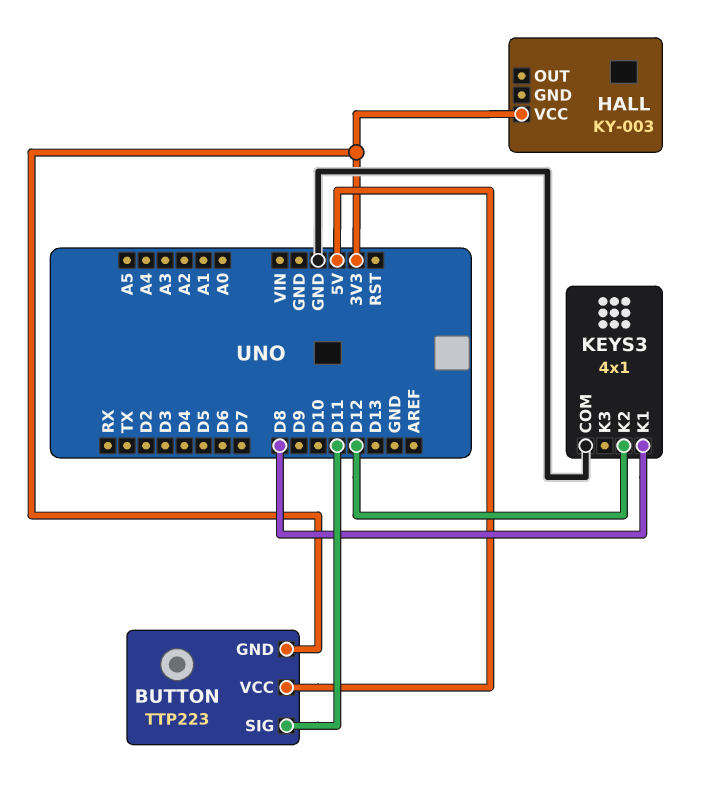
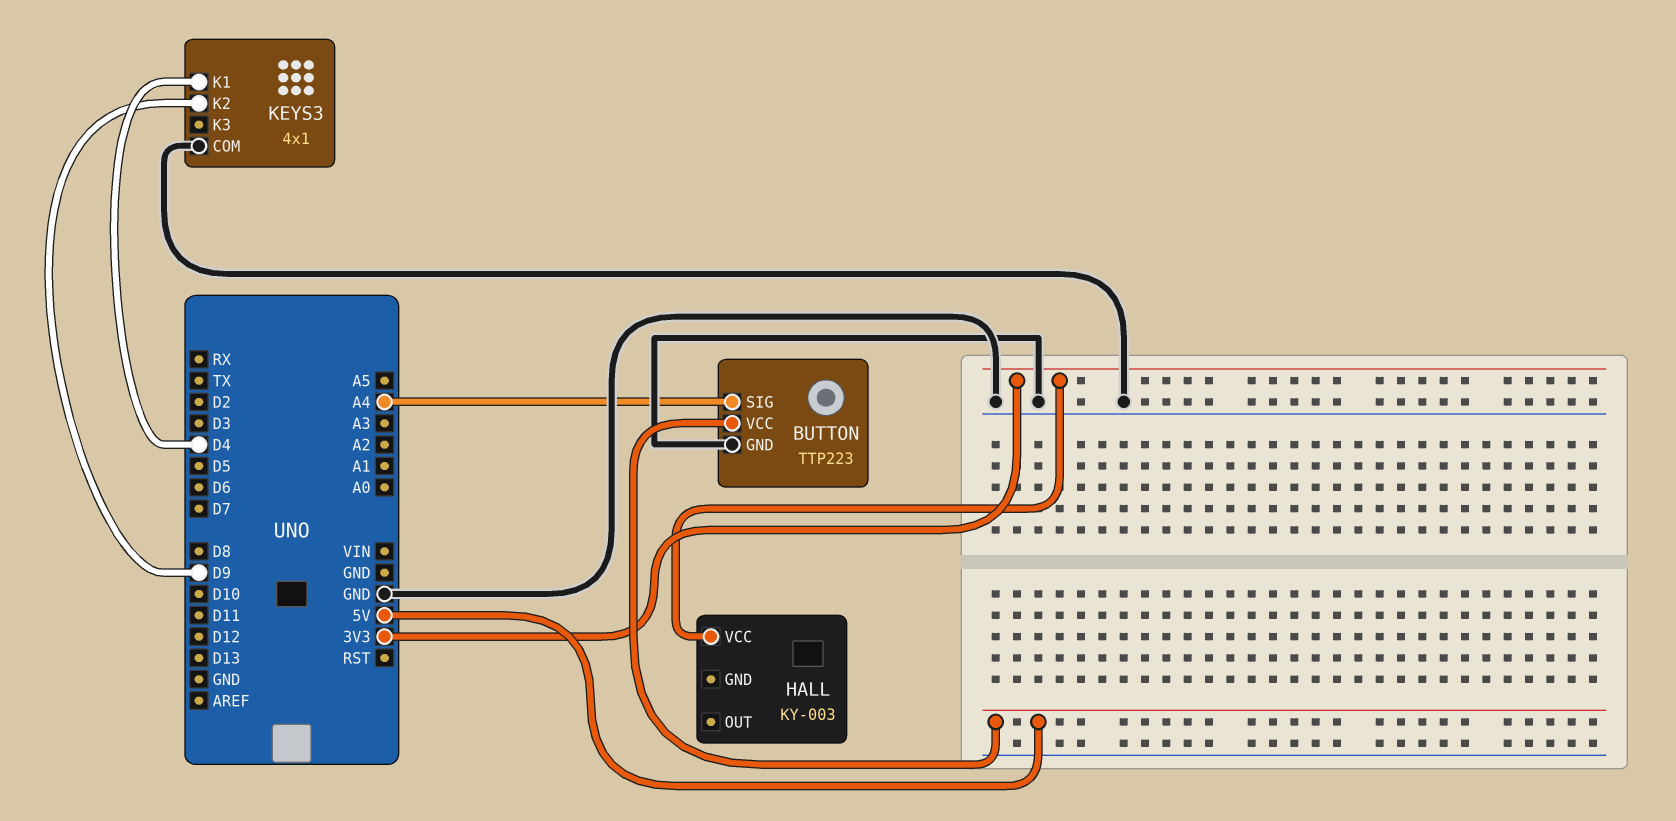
BUTTON pin GND: 3V3 -> GND
BUTTON pin SIG: D11 -> A4
KEYS3 pin K1: D8 -> D4
KEYS3 pin K2: D12 -> D9

